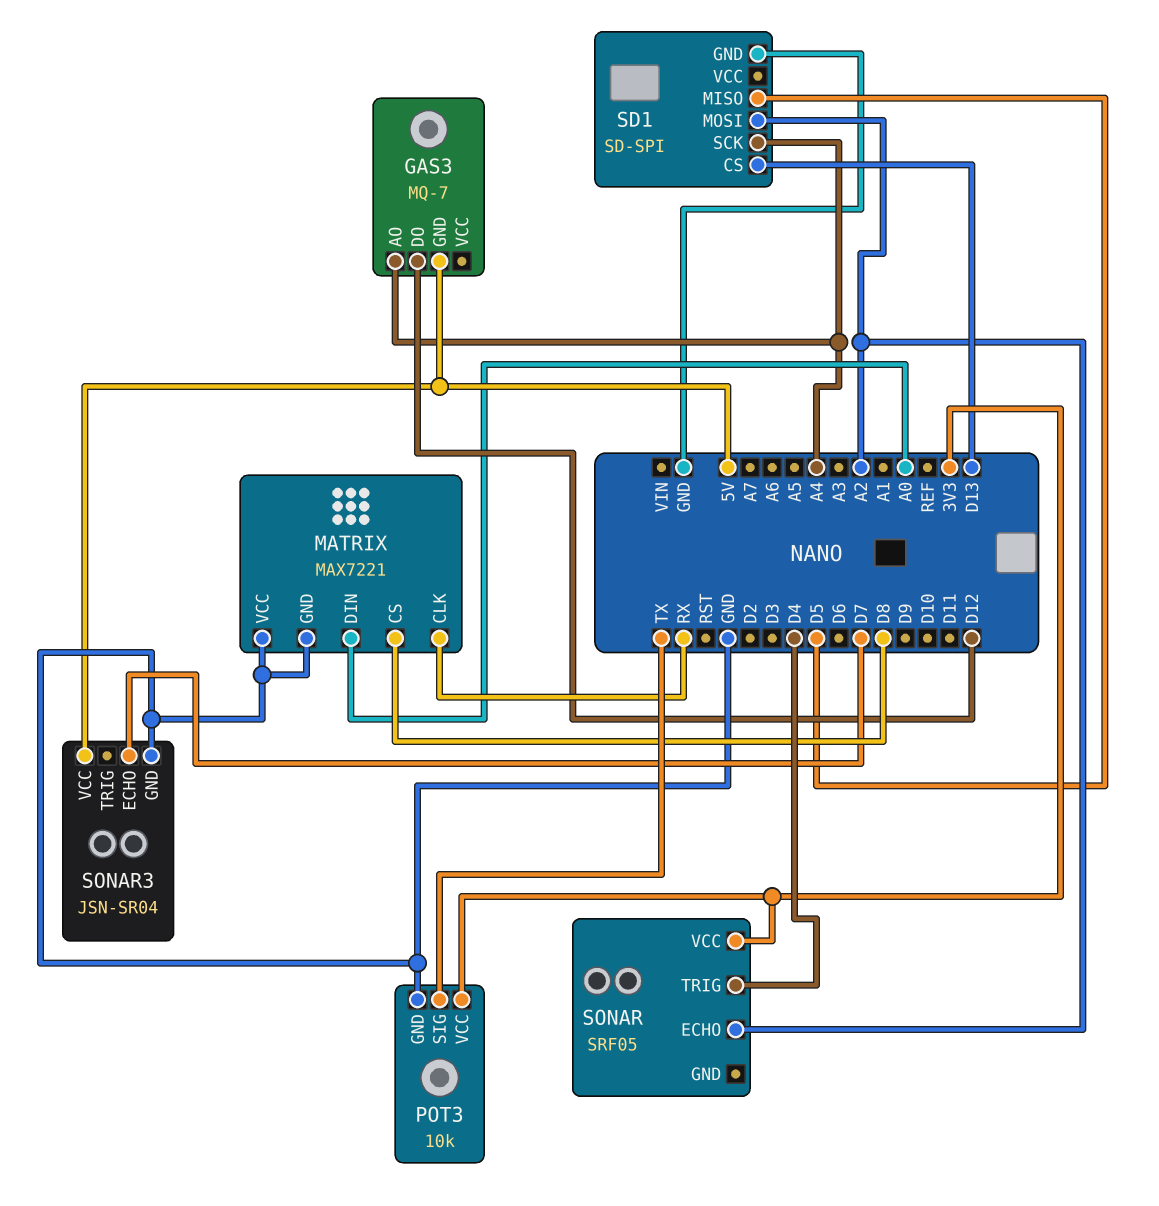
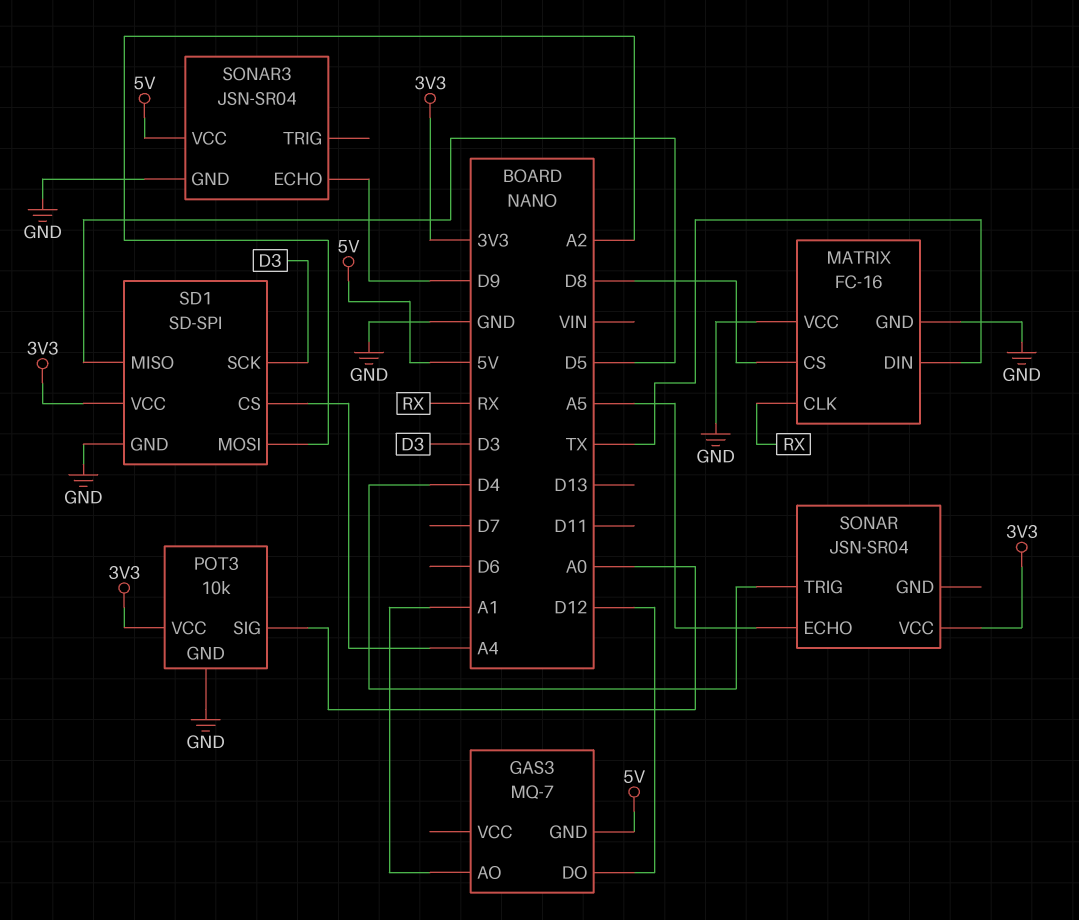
GAS3 pin AO: A4 -> A1
MATRIX: MAX7221 -> FC-16
MATRIX pin DIN: A0 -> TX
POT3 pin SIG: TX -> A0
SD1 pin CS: D13 -> A4
SD1 pin SCK: A4 -> D3
SD1 pin VCC: none -> 3V3
SONAR: SRF05 -> JSN-SR04
SONAR pin ECHO: A2 -> A5
SONAR3 pin ECHO: D7 -> D9

